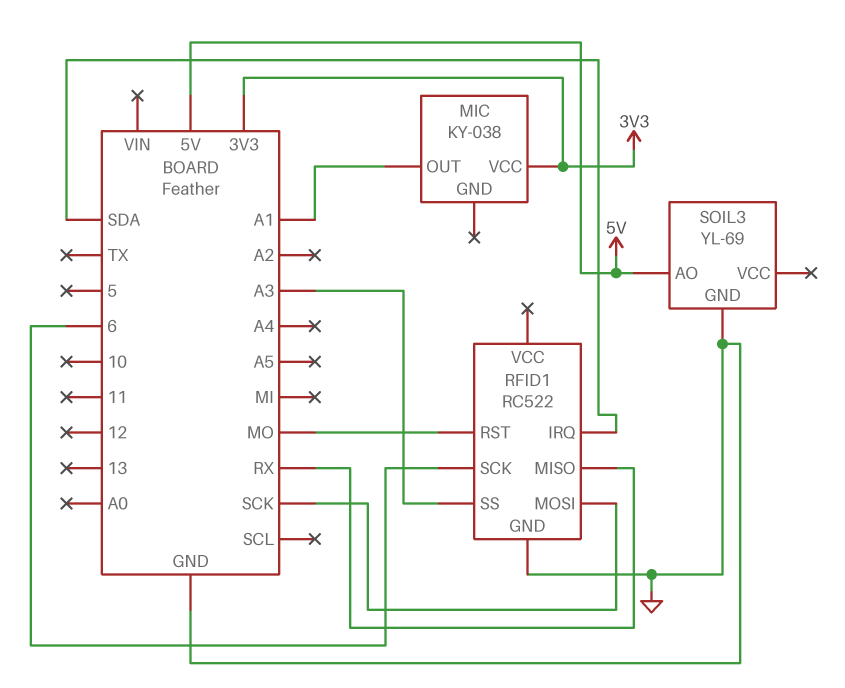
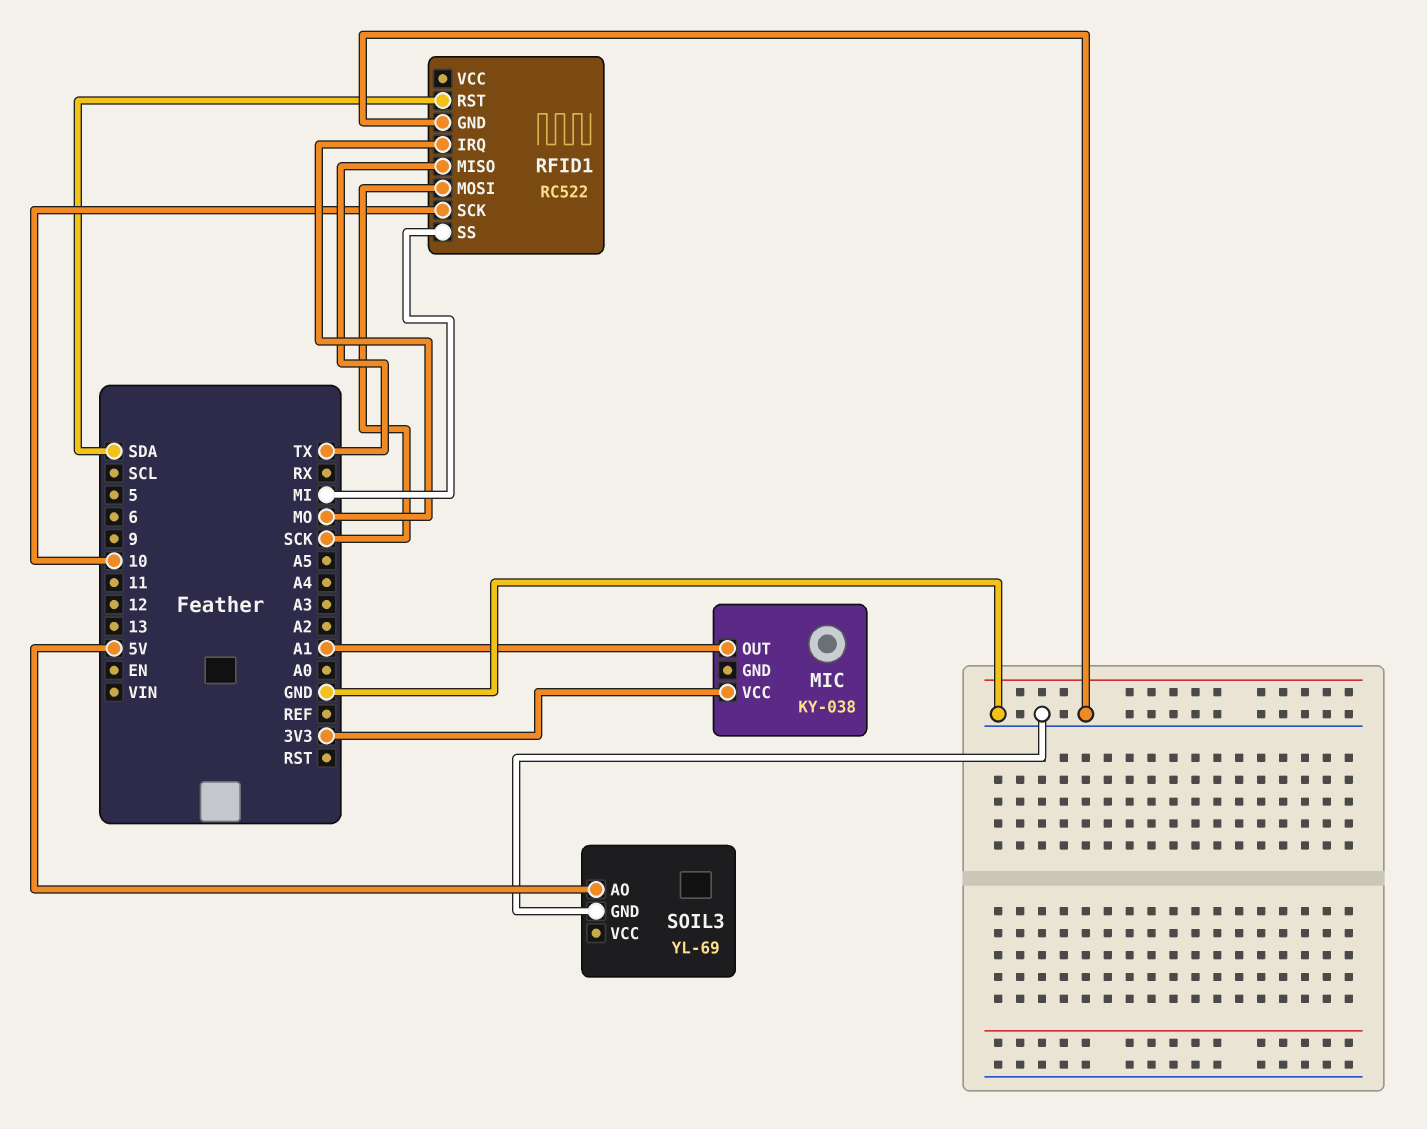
RFID1 pin IRQ: SDA -> MO
RFID1 pin MISO: RX -> TX
RFID1 pin RST: MO -> SDA
RFID1 pin SCK: 6 -> 10
RFID1 pin SS: A3 -> MI

